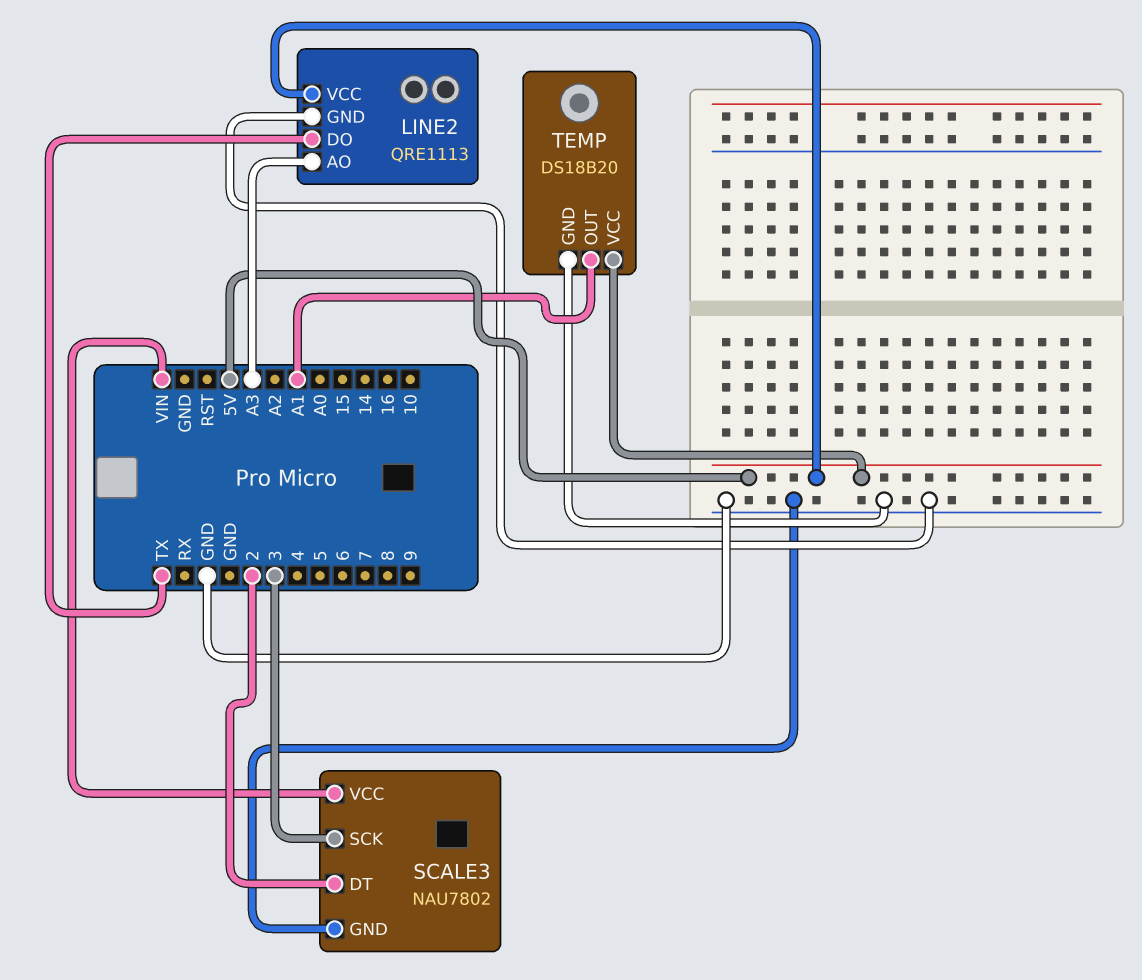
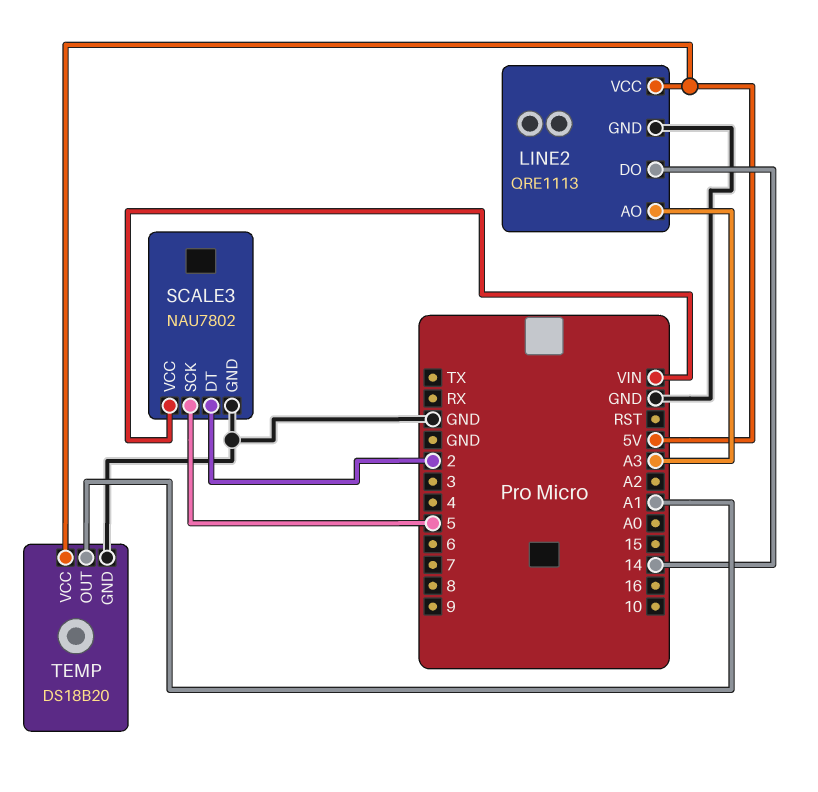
LINE2 pin DO: TX -> 14
SCALE3 pin SCK: 3 -> 5

